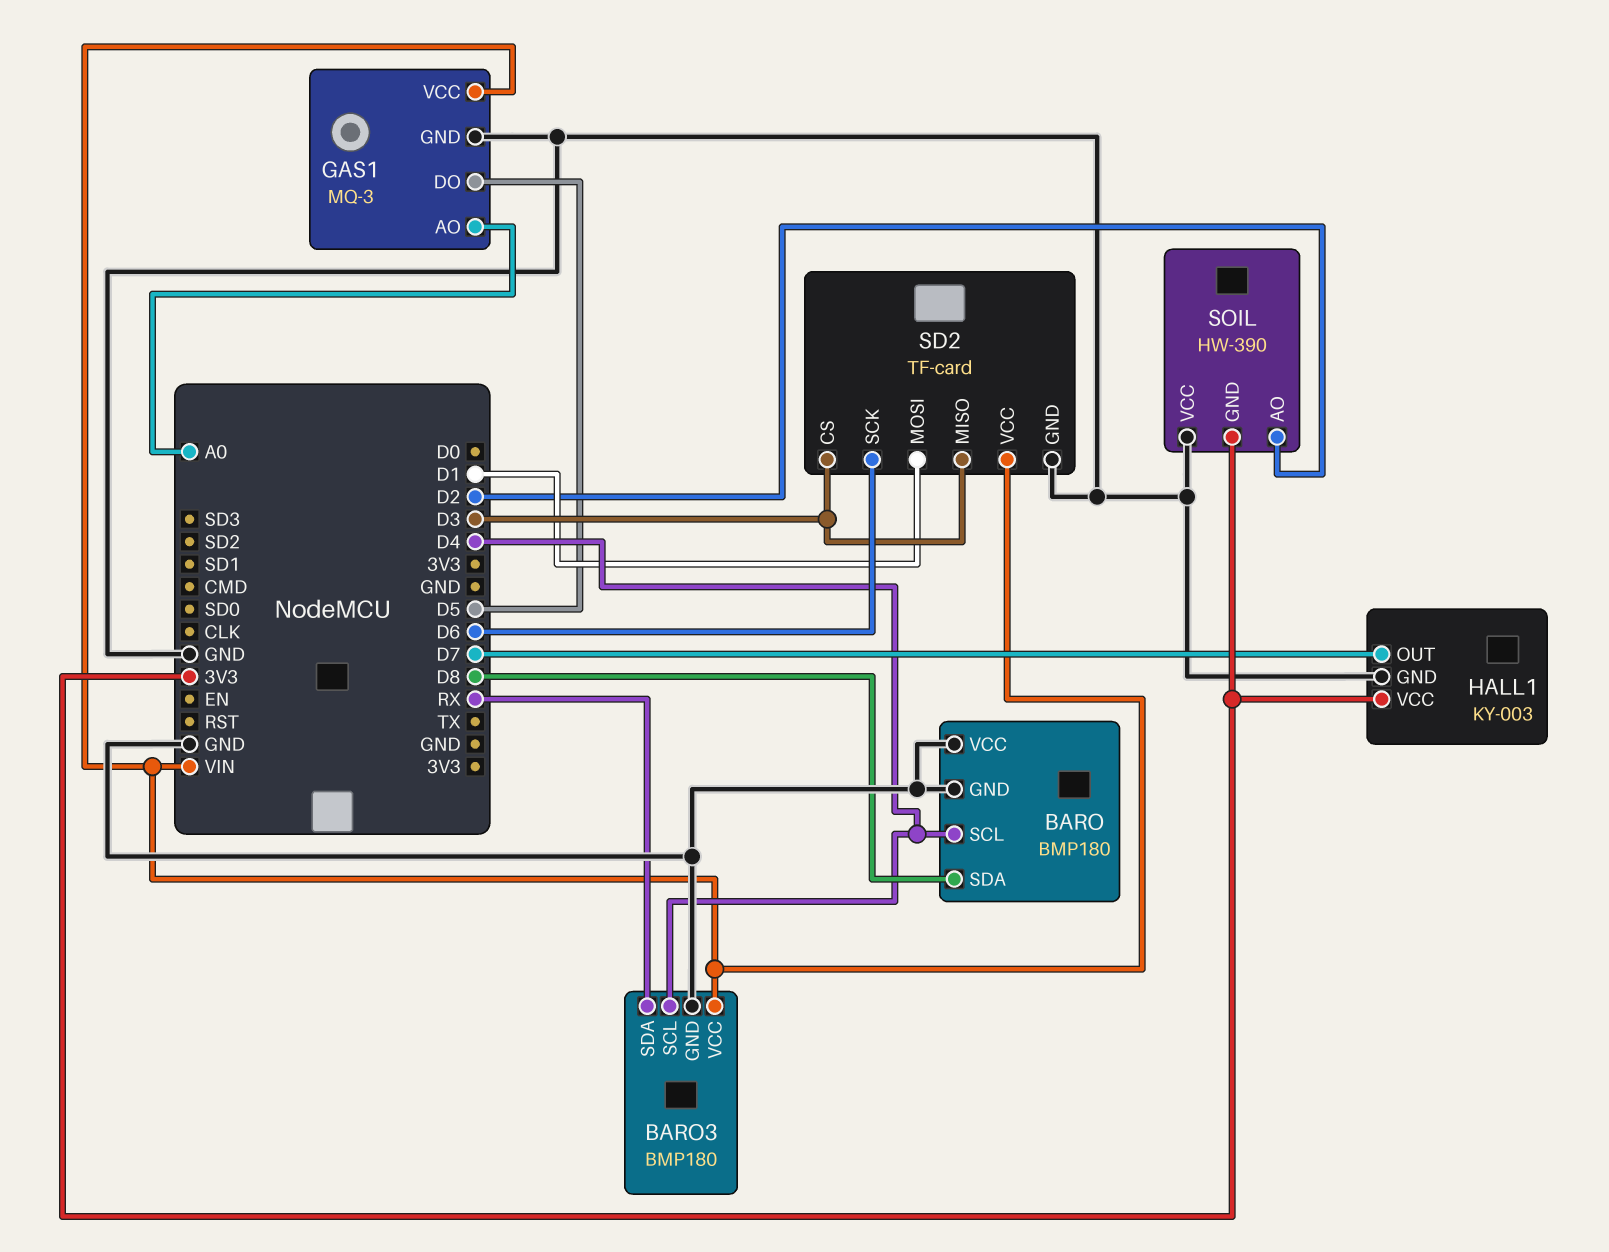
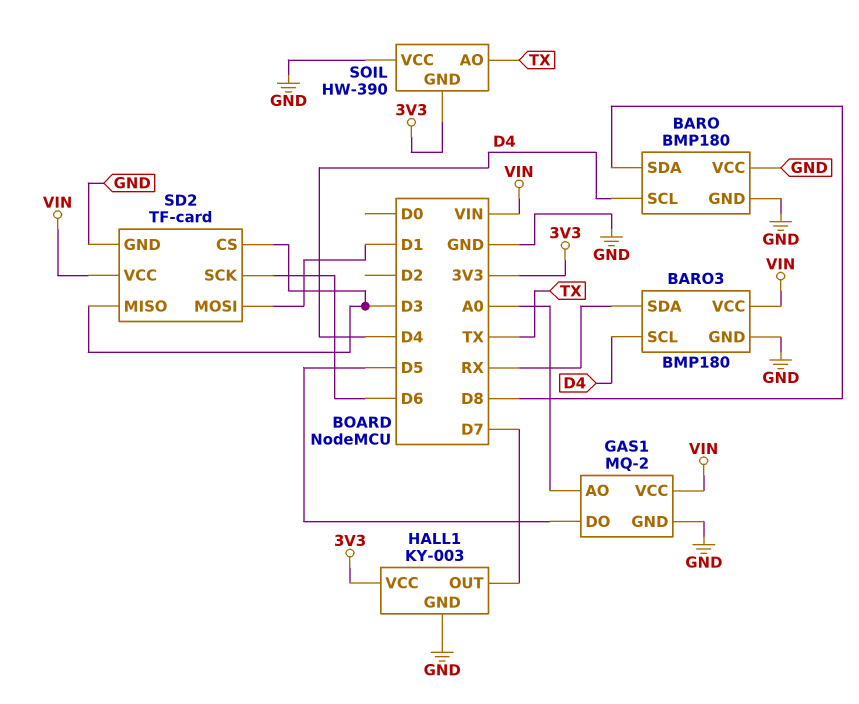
GAS1: MQ-3 -> MQ-2
SOIL pin AO: D2 -> TX

